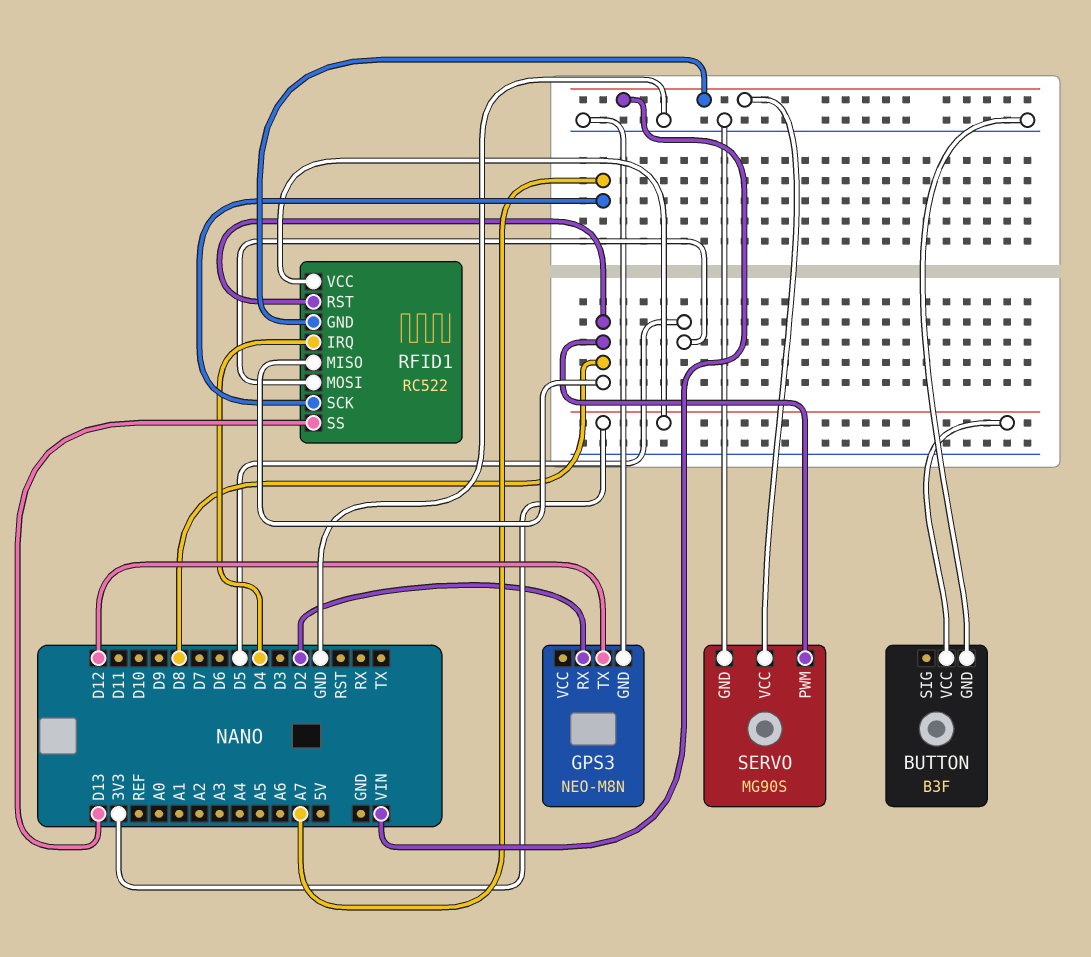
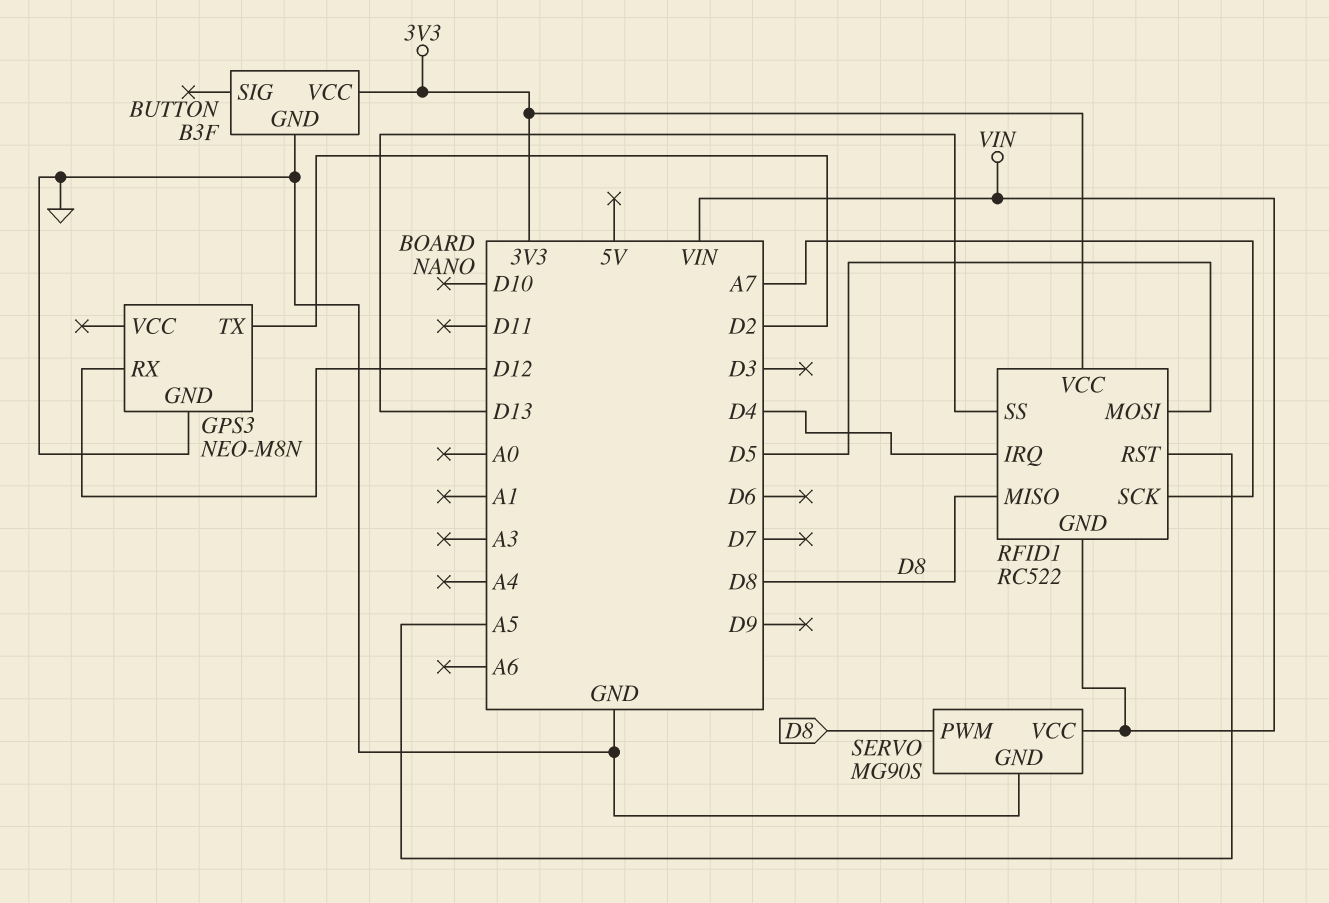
GPS3 pin RX: D2 -> D12
GPS3 pin TX: D12 -> D2
RFID1 pin RST: D8 -> A5

